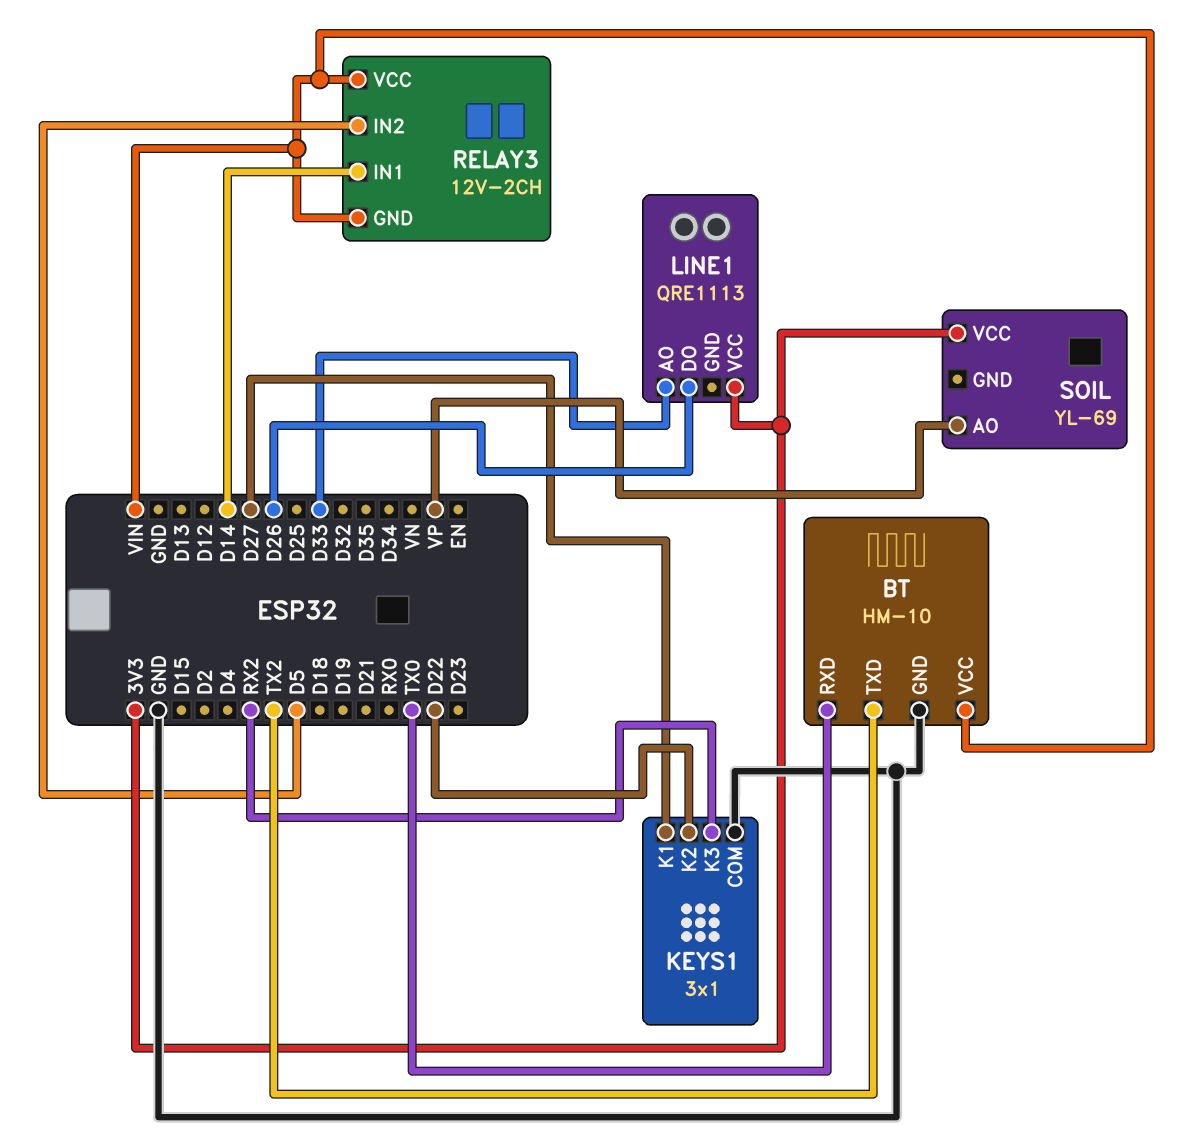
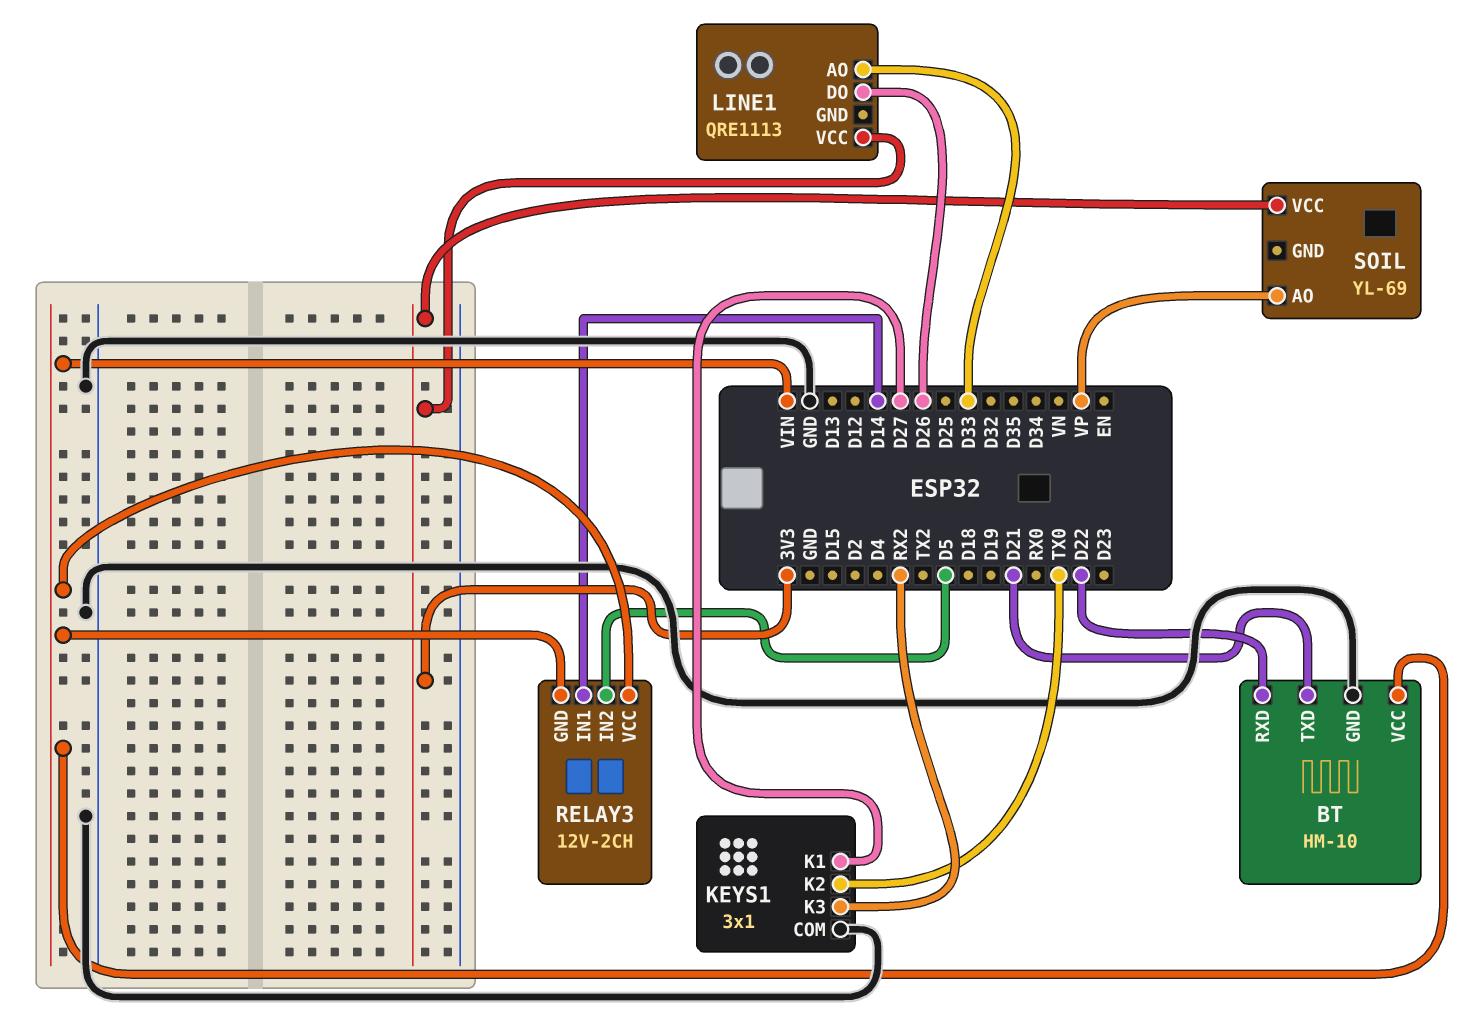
BT pin RXD: TX0 -> D22
BT pin TXD: TX2 -> D21
KEYS1 pin K2: D22 -> TX0

